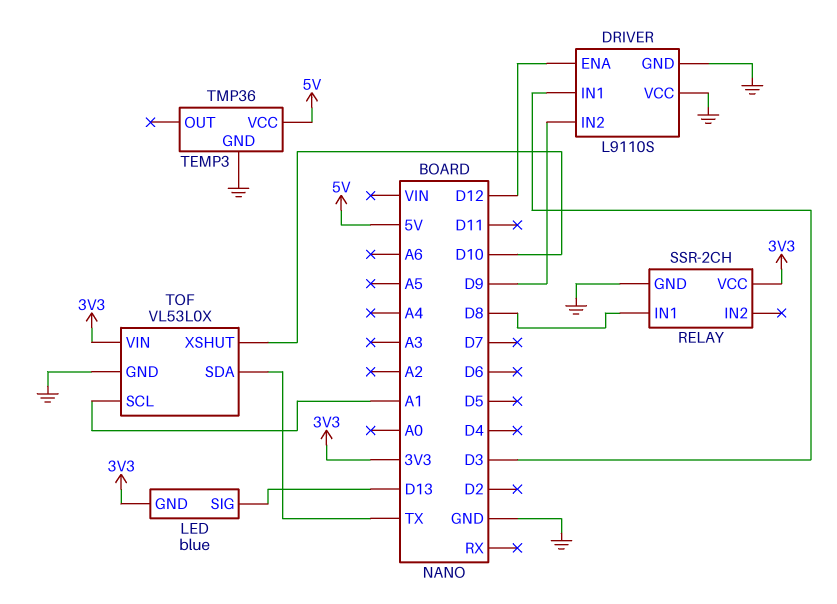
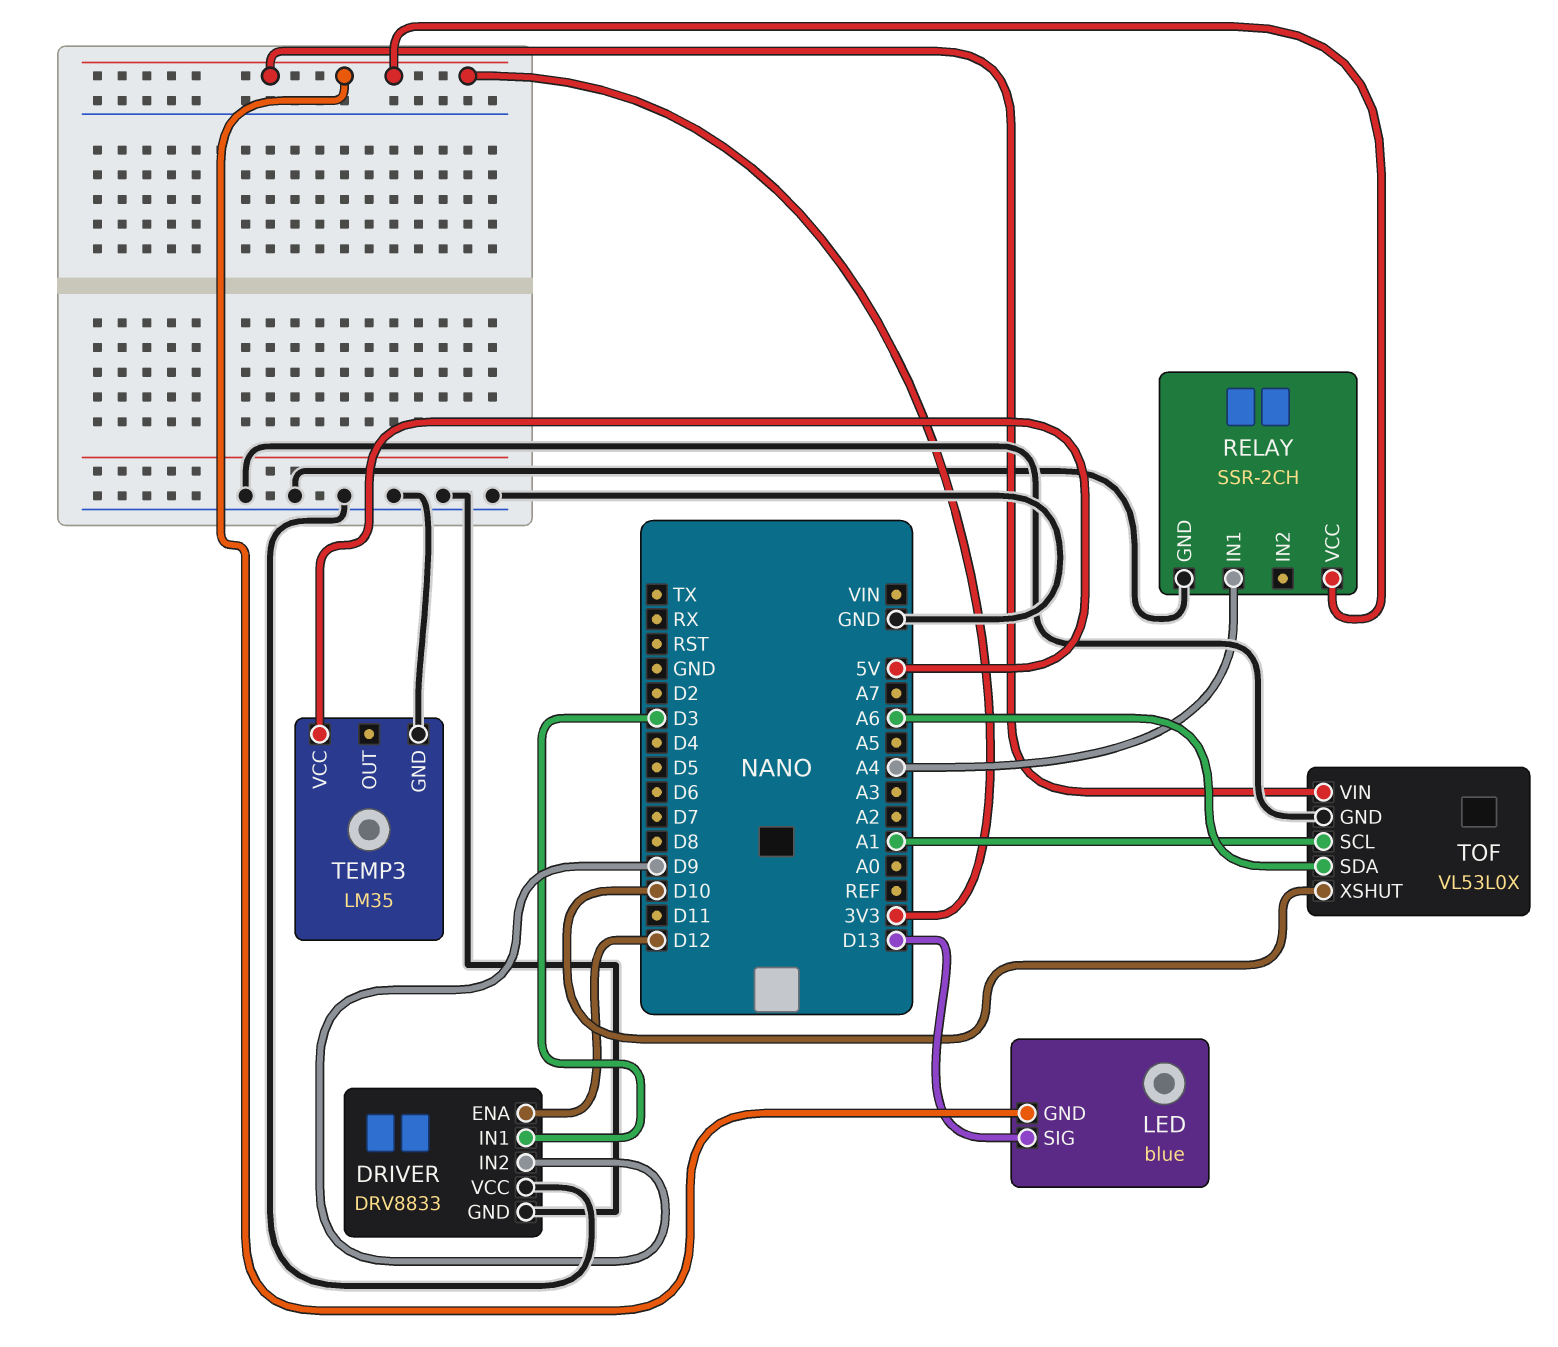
DRIVER: L9110S -> DRV8833
RELAY pin IN1: D8 -> A4
TEMP3: TMP36 -> LM35
TOF pin SDA: TX -> A6

